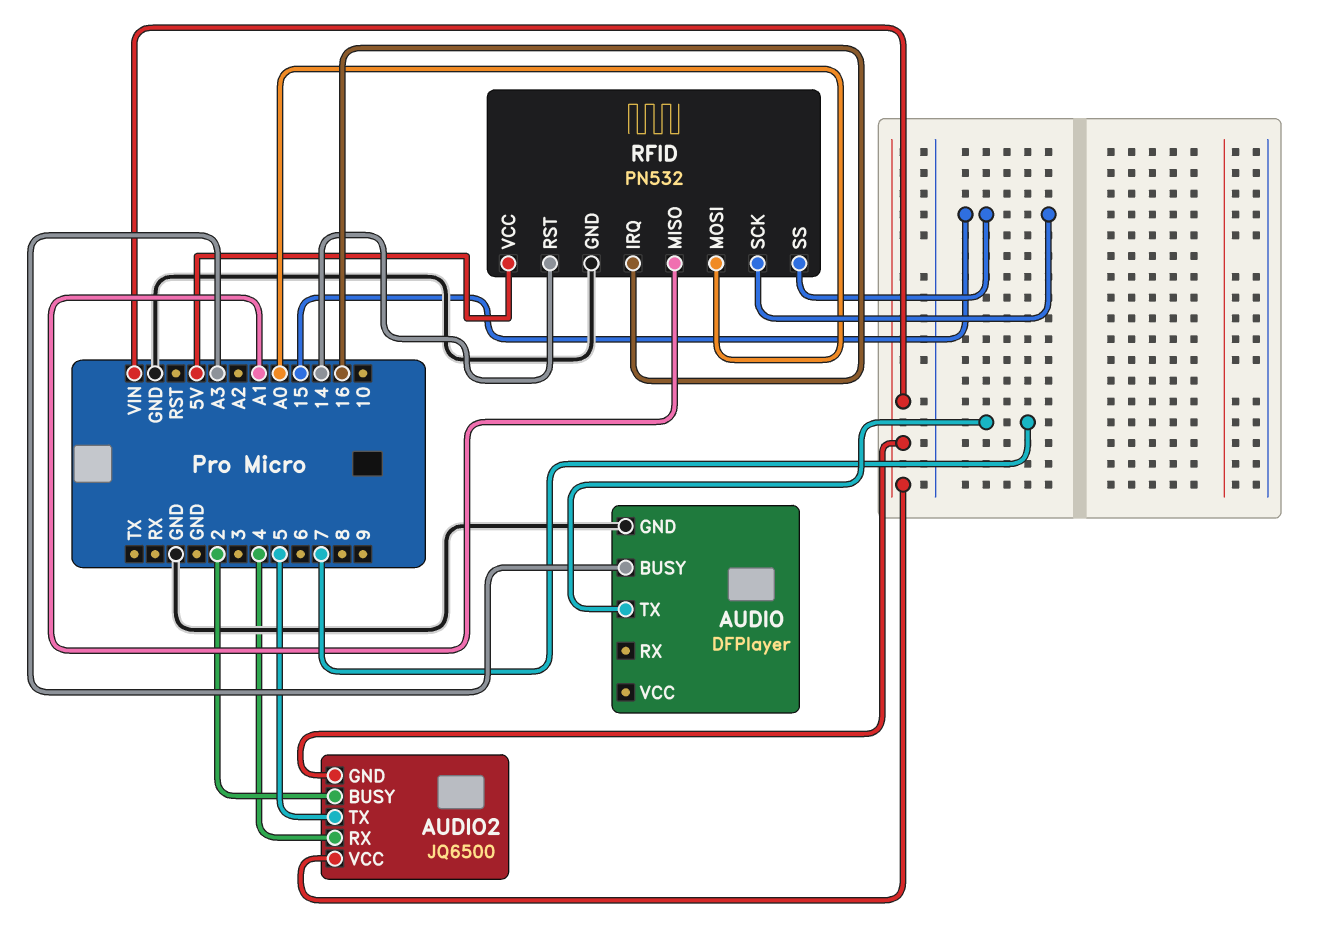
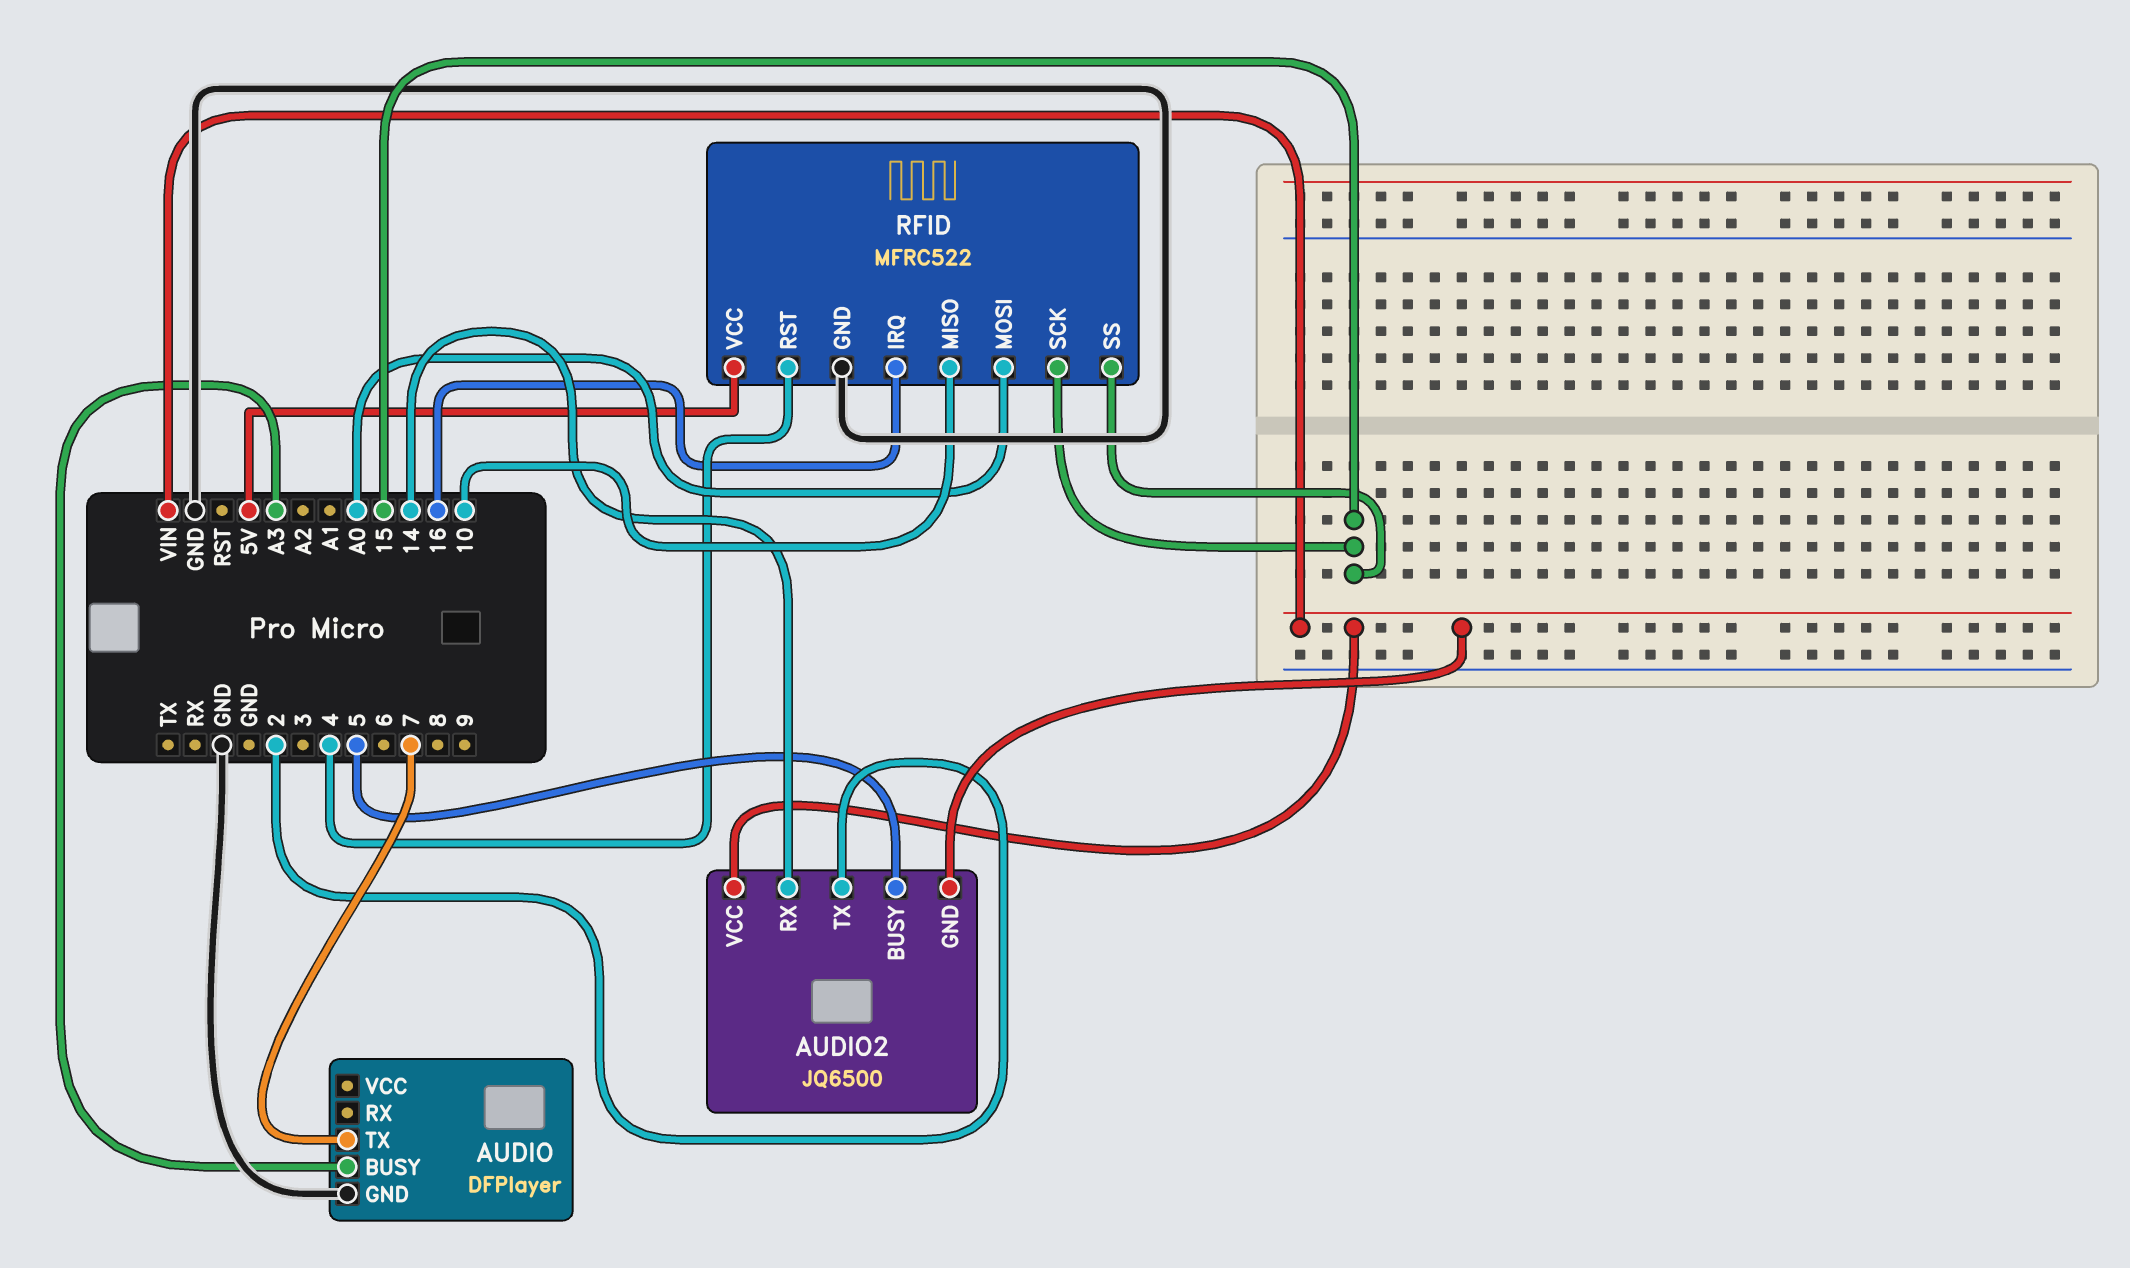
AUDIO2 pin BUSY: 2 -> 5
AUDIO2 pin RX: 4 -> 14
AUDIO2 pin TX: 5 -> 2
RFID: PN532 -> MFRC522
RFID pin MISO: A1 -> 10
RFID pin RST: 14 -> 4

